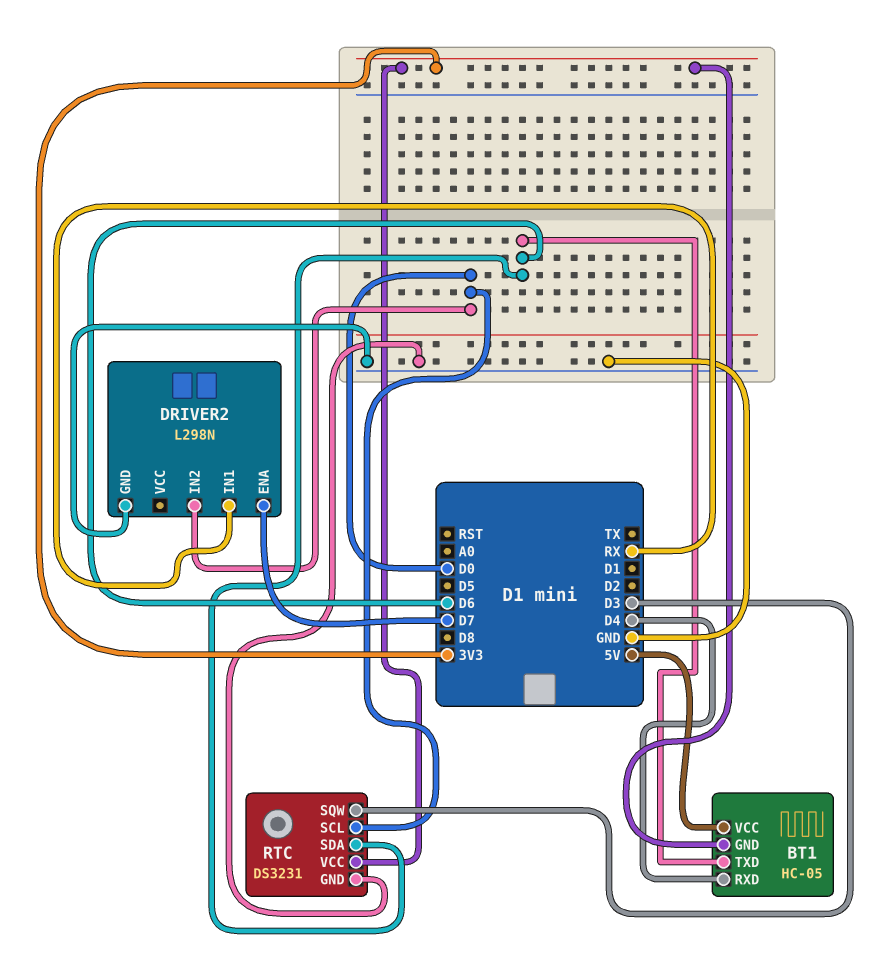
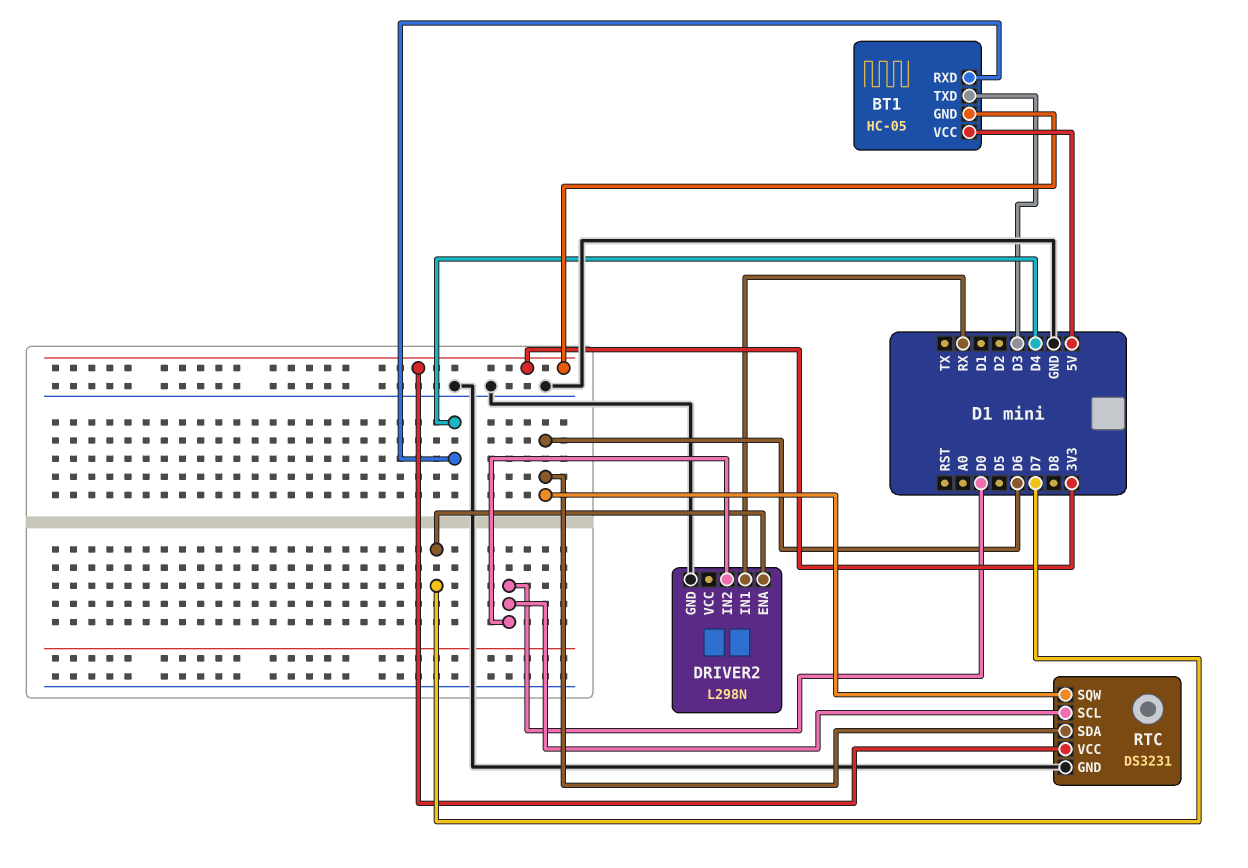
BT1 pin TXD: D6 -> D3
RTC pin SQW: D3 -> D6

